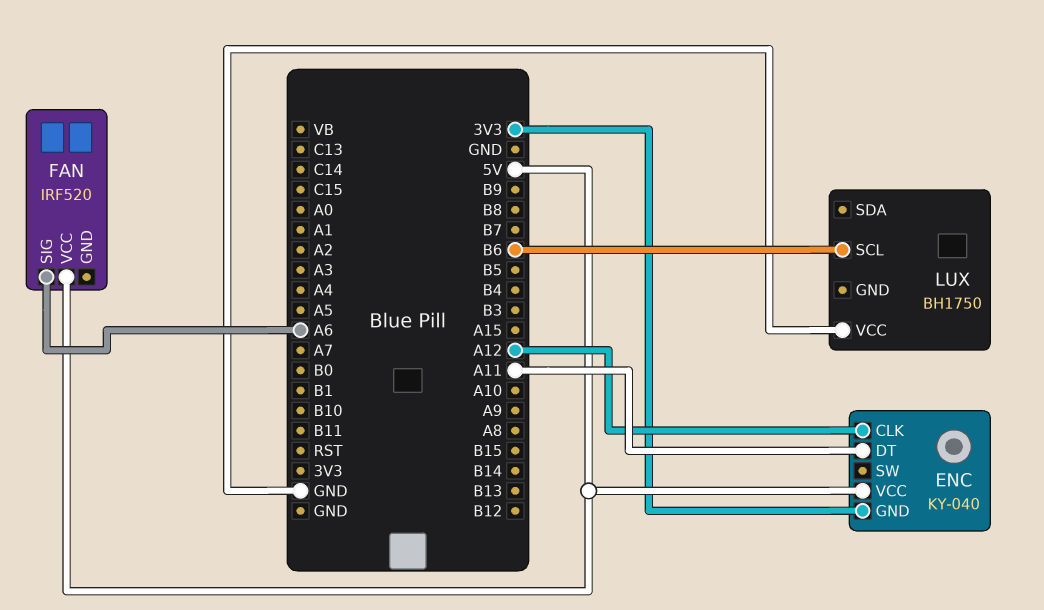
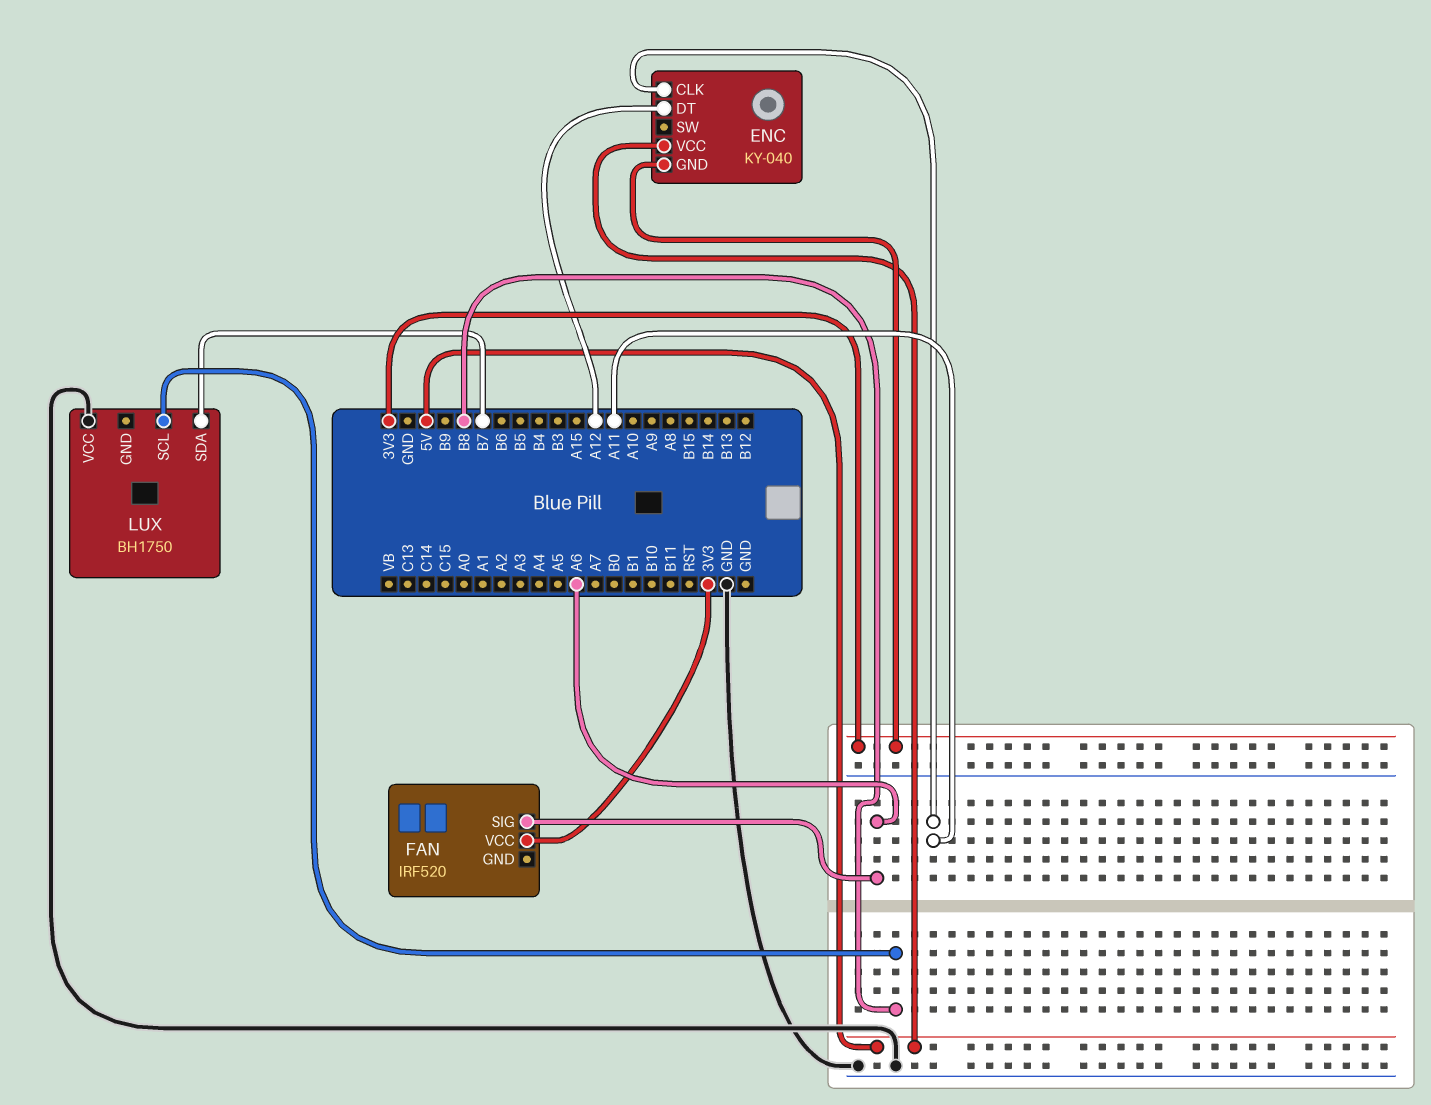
ENC pin CLK: A12 -> A11
ENC pin DT: A11 -> A12
FAN pin VCC: 5V -> 3V3
LUX pin SCL: B6 -> B8
LUX pin SDA: none -> B7

